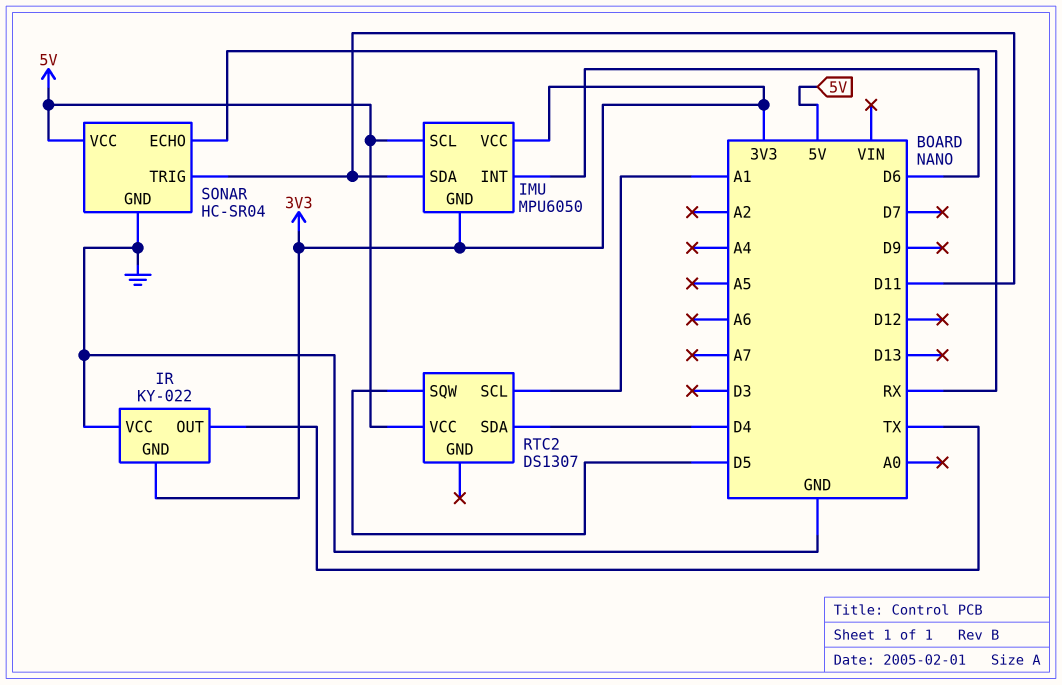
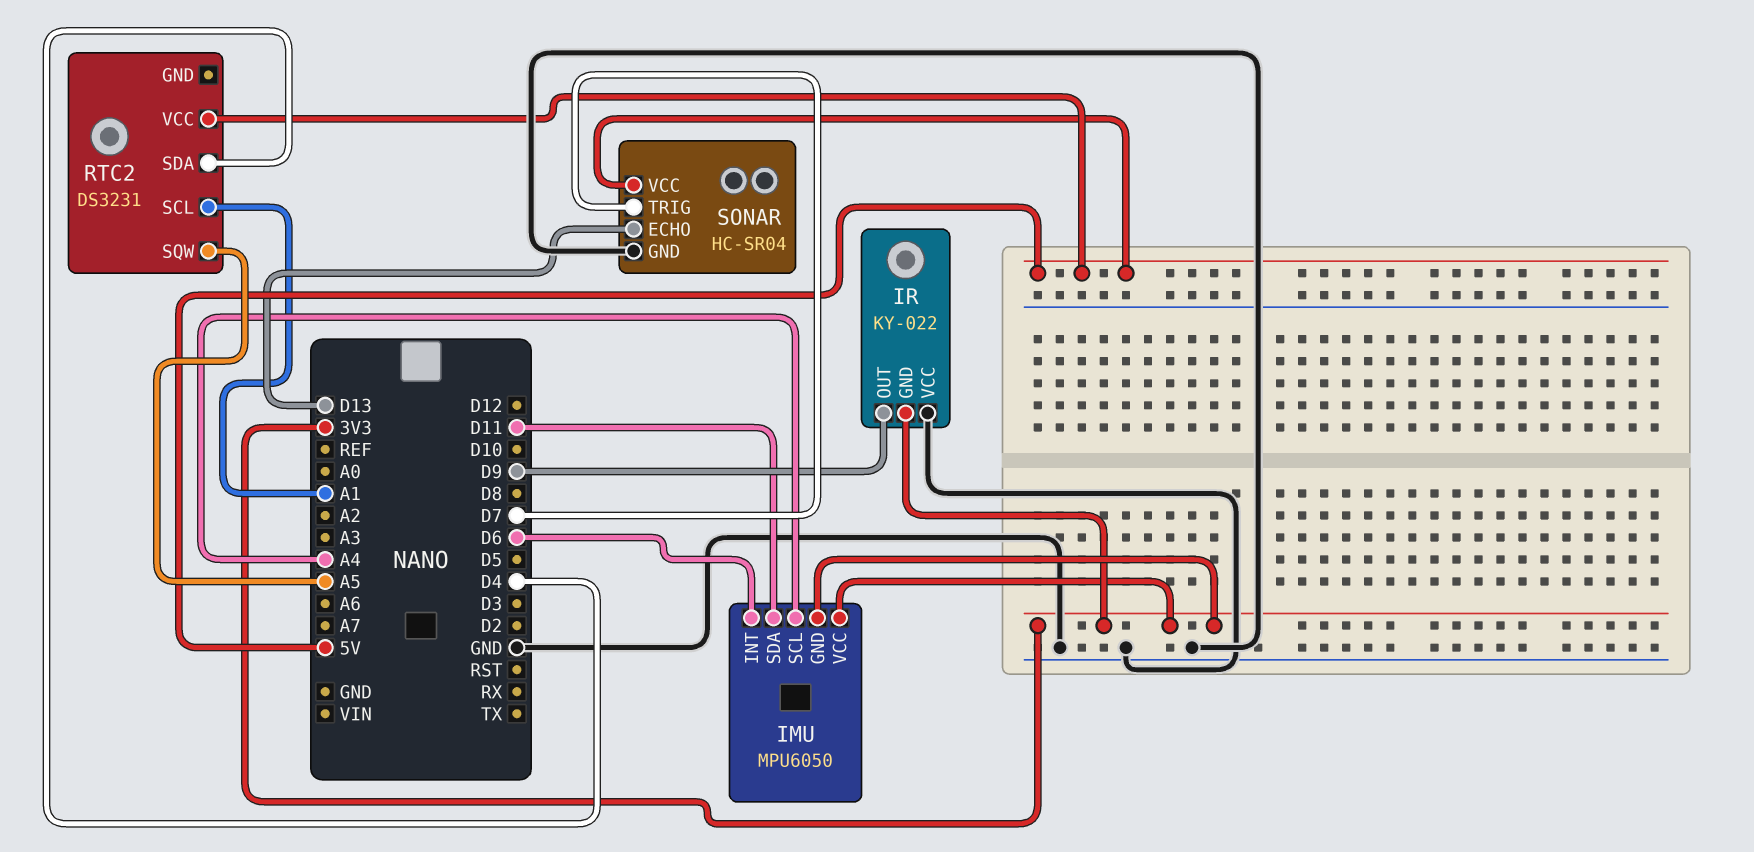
IMU pin SCL: 5V -> A4
IR pin OUT: TX -> D9
RTC2: DS1307 -> DS3231
RTC2 pin SQW: D5 -> A5
SONAR pin ECHO: RX -> D13
SONAR pin TRIG: D11 -> D7

